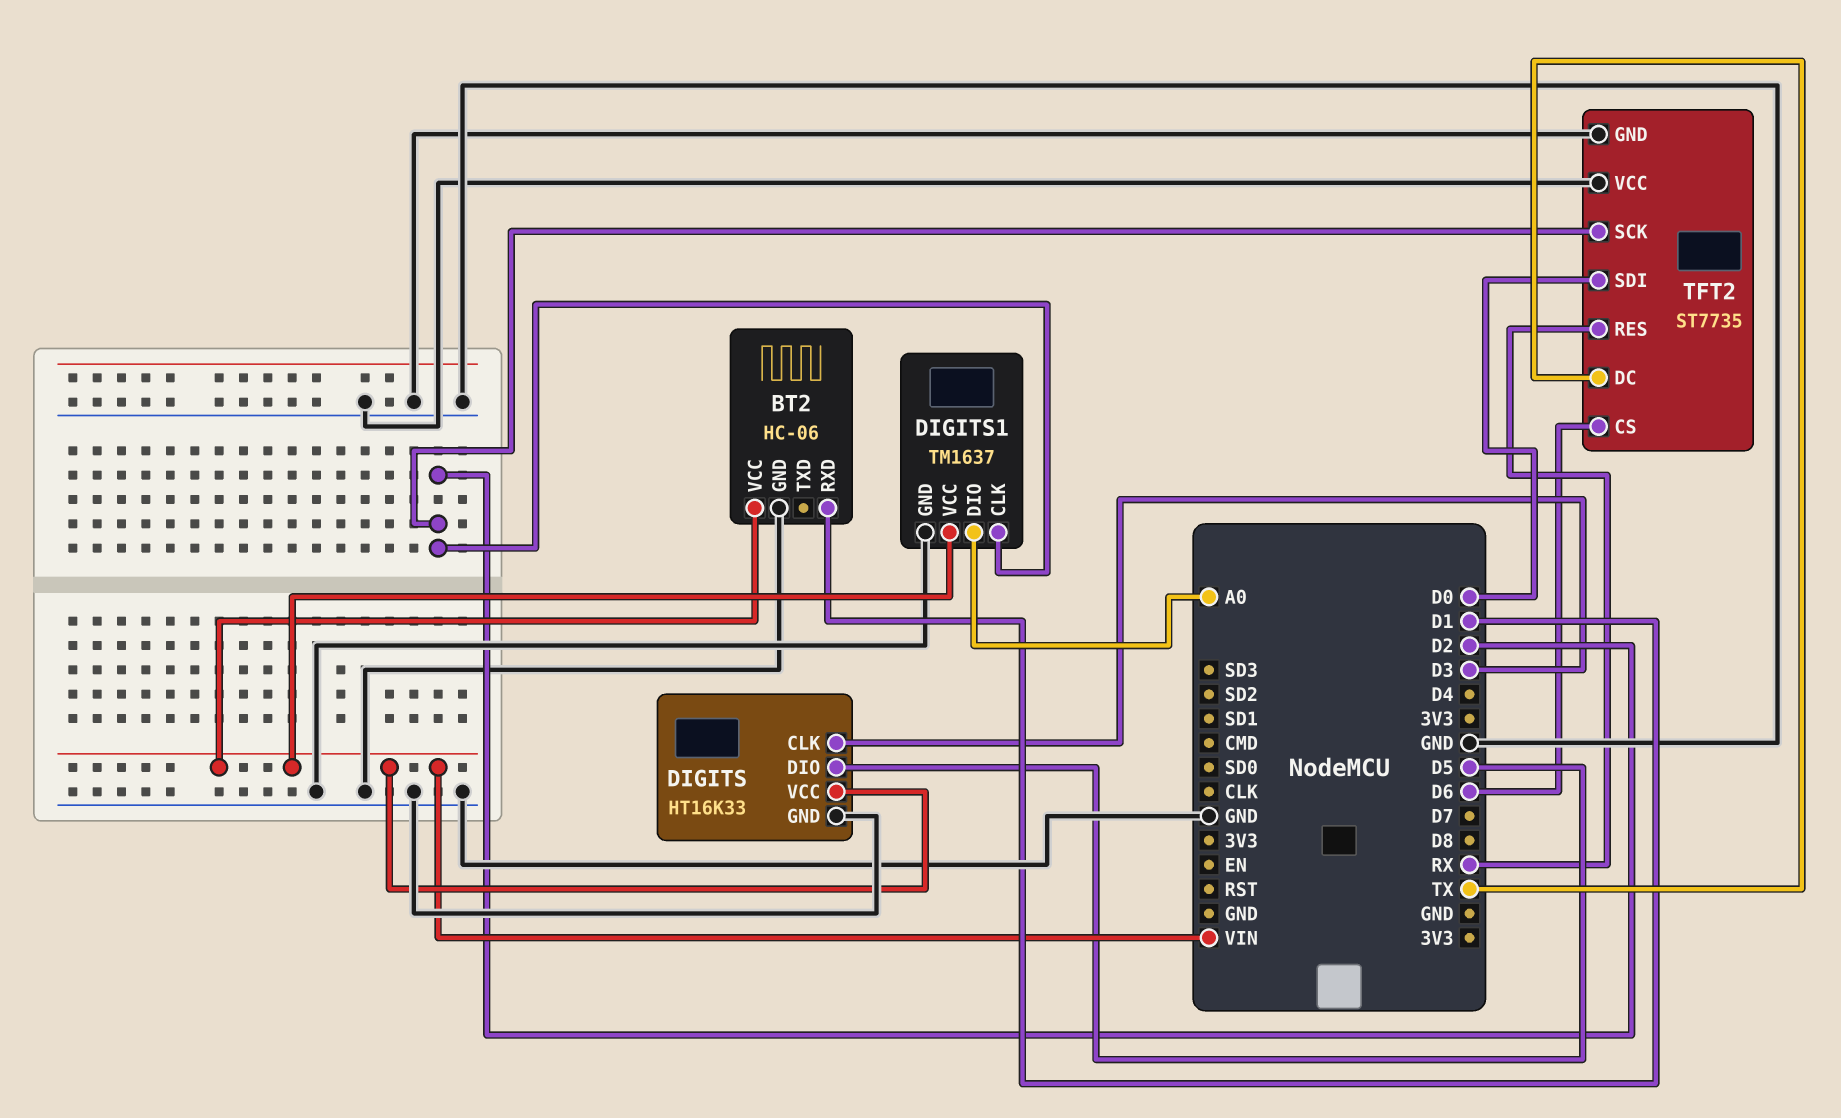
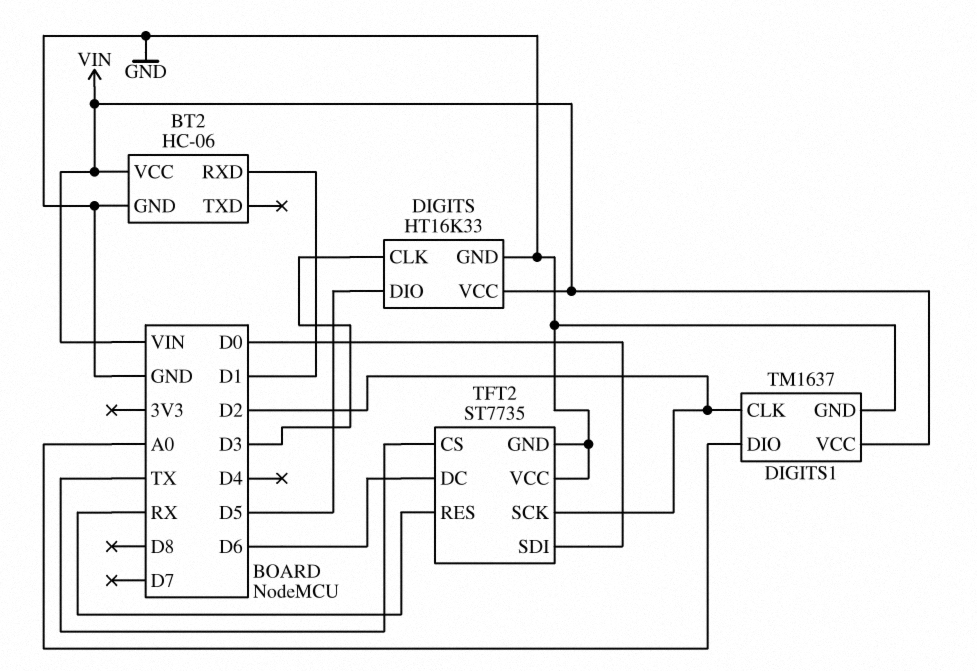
TFT2 pin CS: D6 -> TX
TFT2 pin DC: TX -> D6

